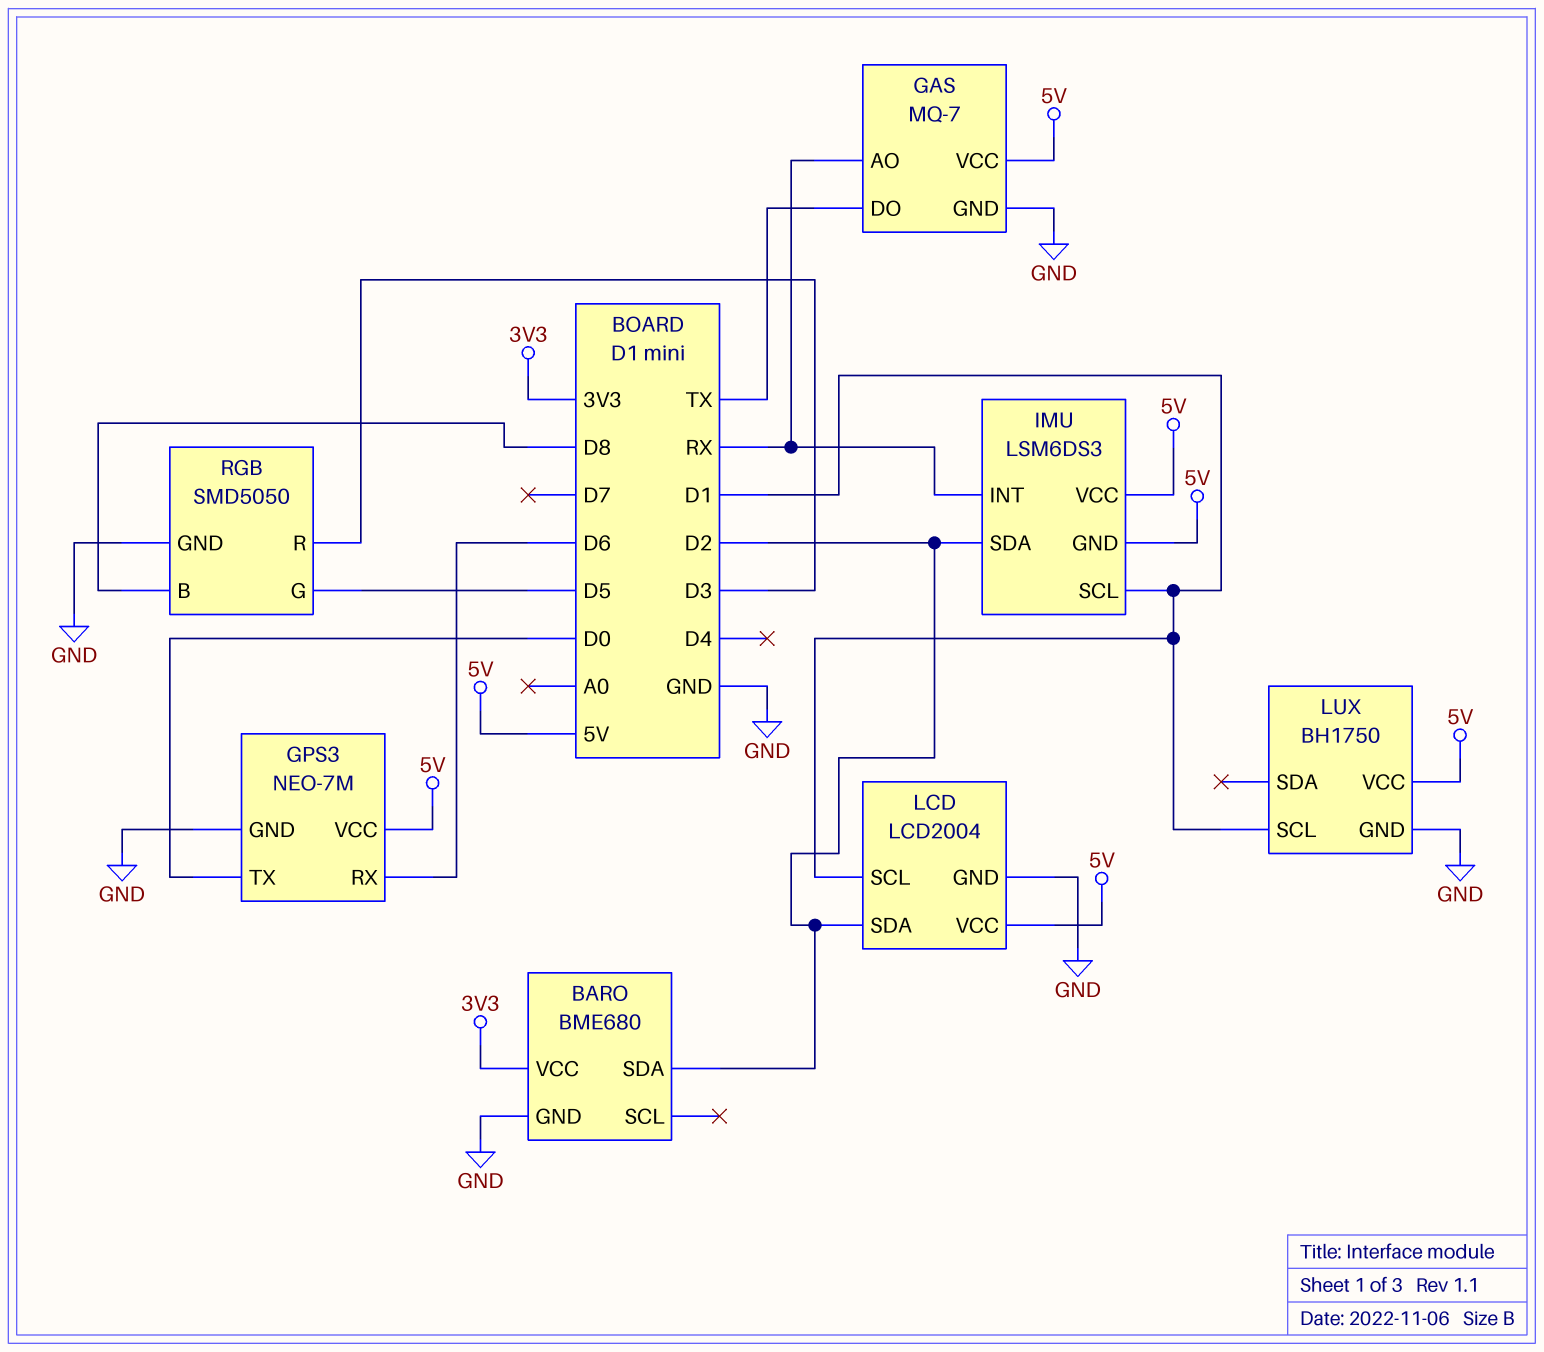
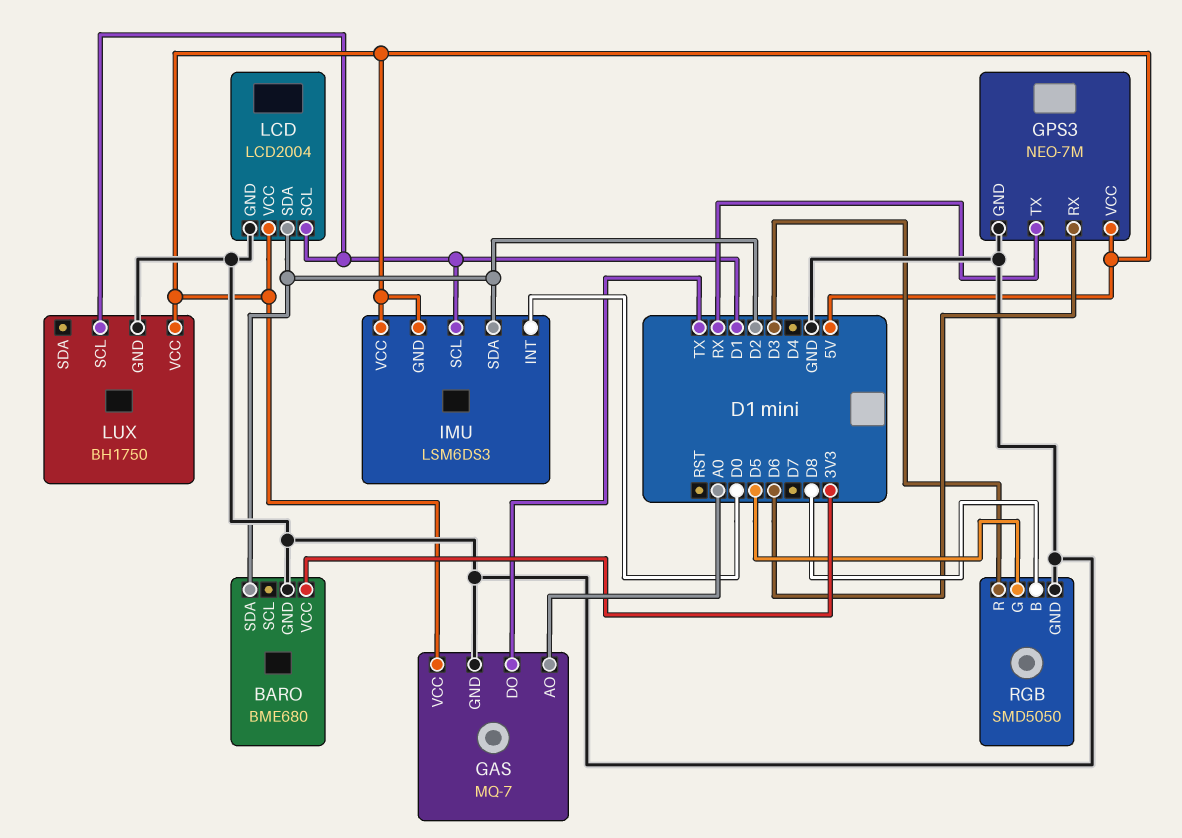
GAS pin AO: RX -> A0
GPS3 pin TX: D0 -> RX
IMU pin INT: RX -> D0

